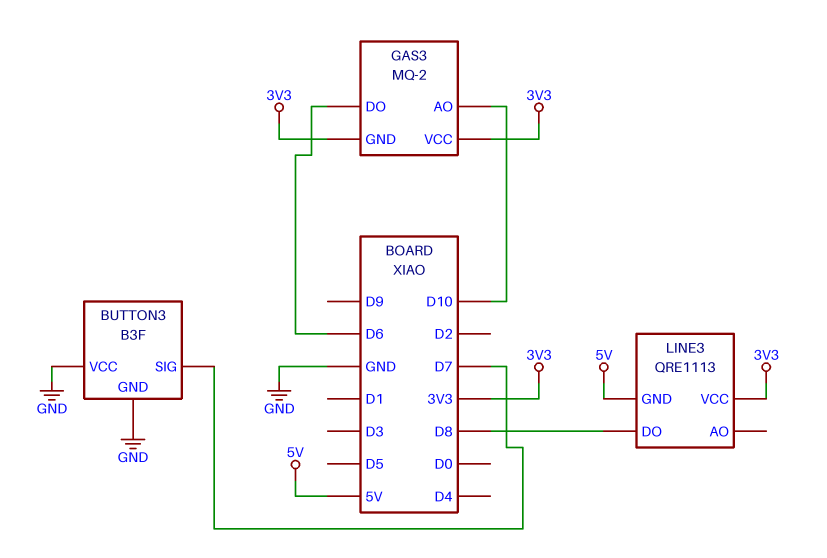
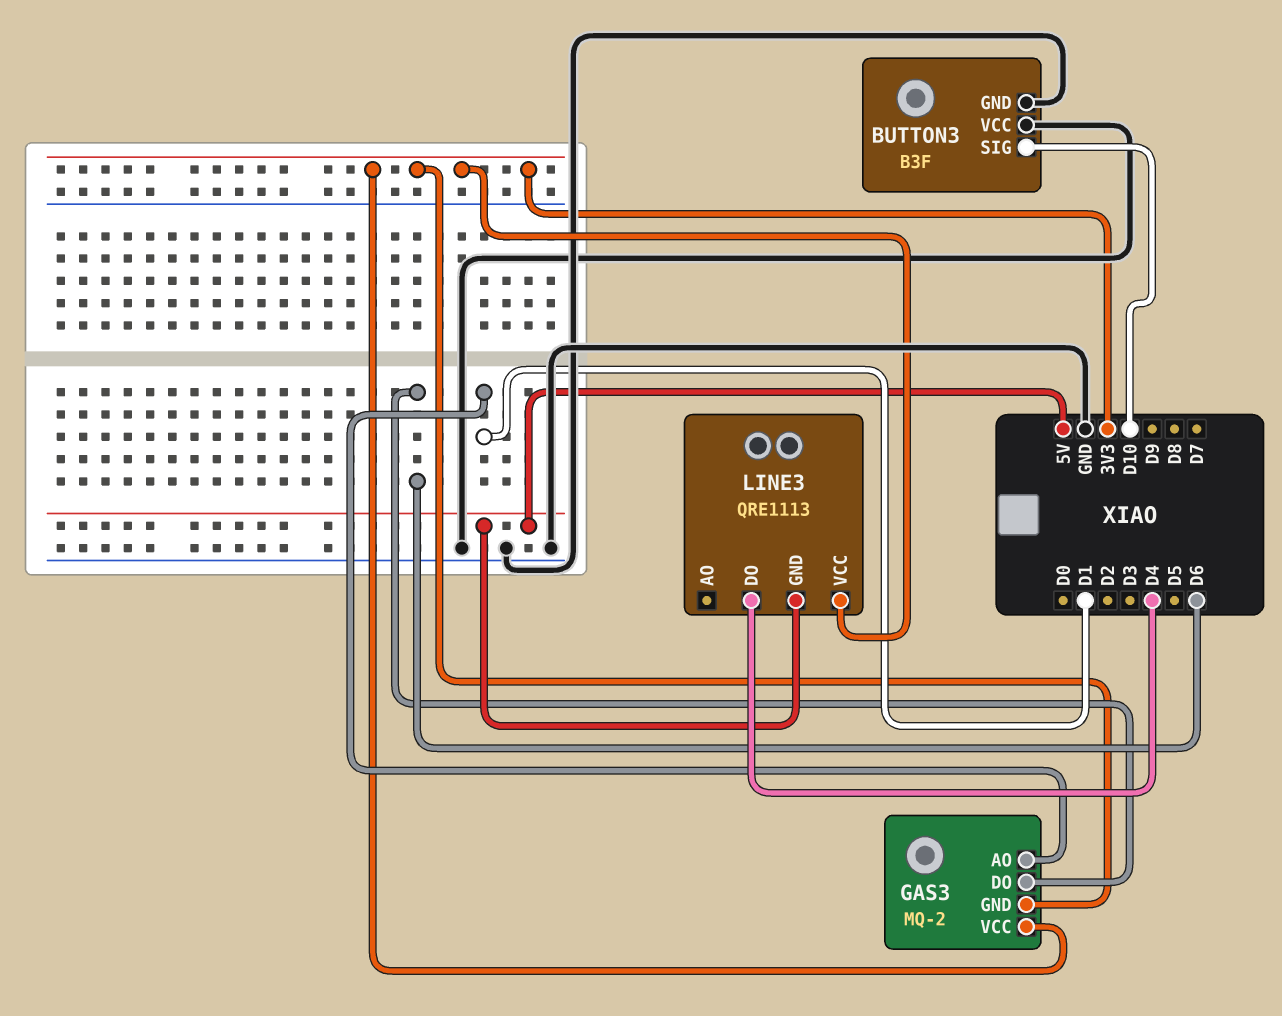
BUTTON3 pin SIG: D7 -> D10
GAS3 pin AO: D10 -> D1
LINE3 pin DO: D8 -> D4

